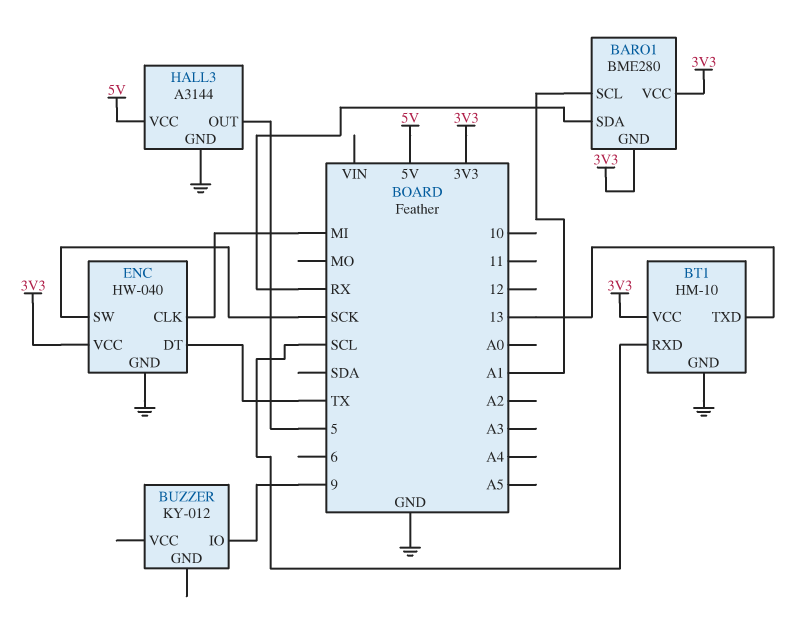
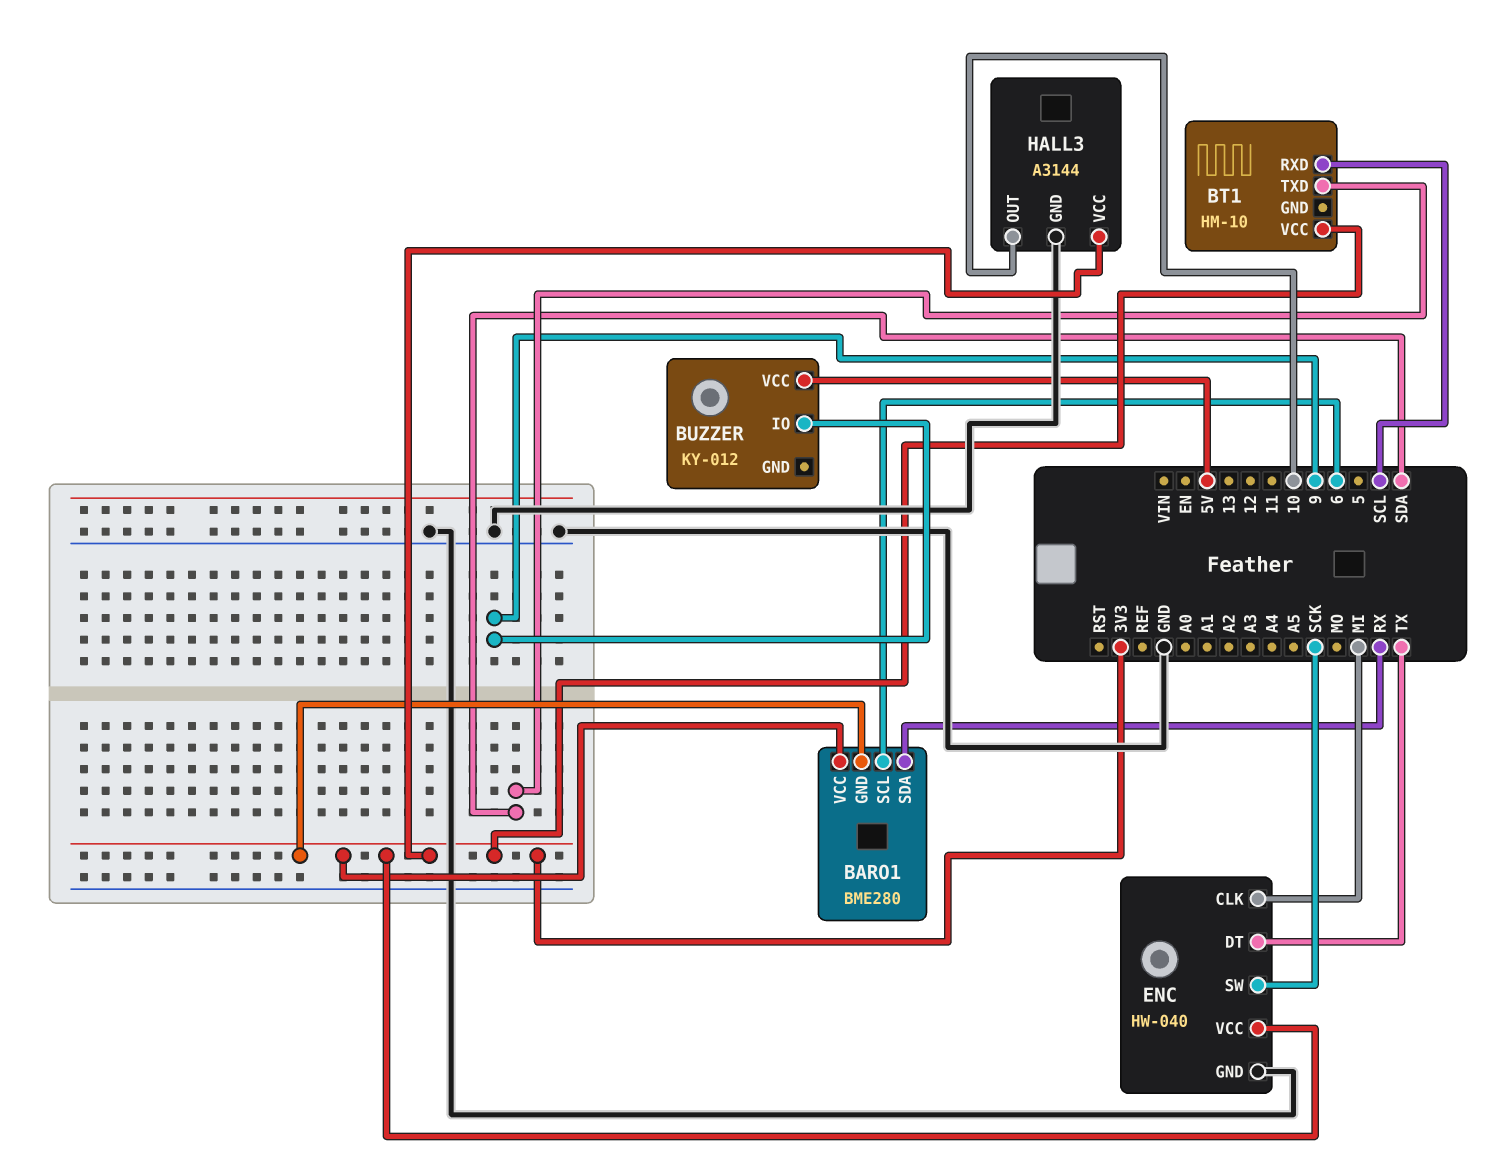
BARO1 pin SCL: A1 -> 6
BT1 pin GND: GND -> none
BT1 pin TXD: 13 -> SDA
BUZZER pin VCC: none -> 5V
HALL3 pin OUT: 5 -> 10
HALL3 pin VCC: 5V -> 3V3

